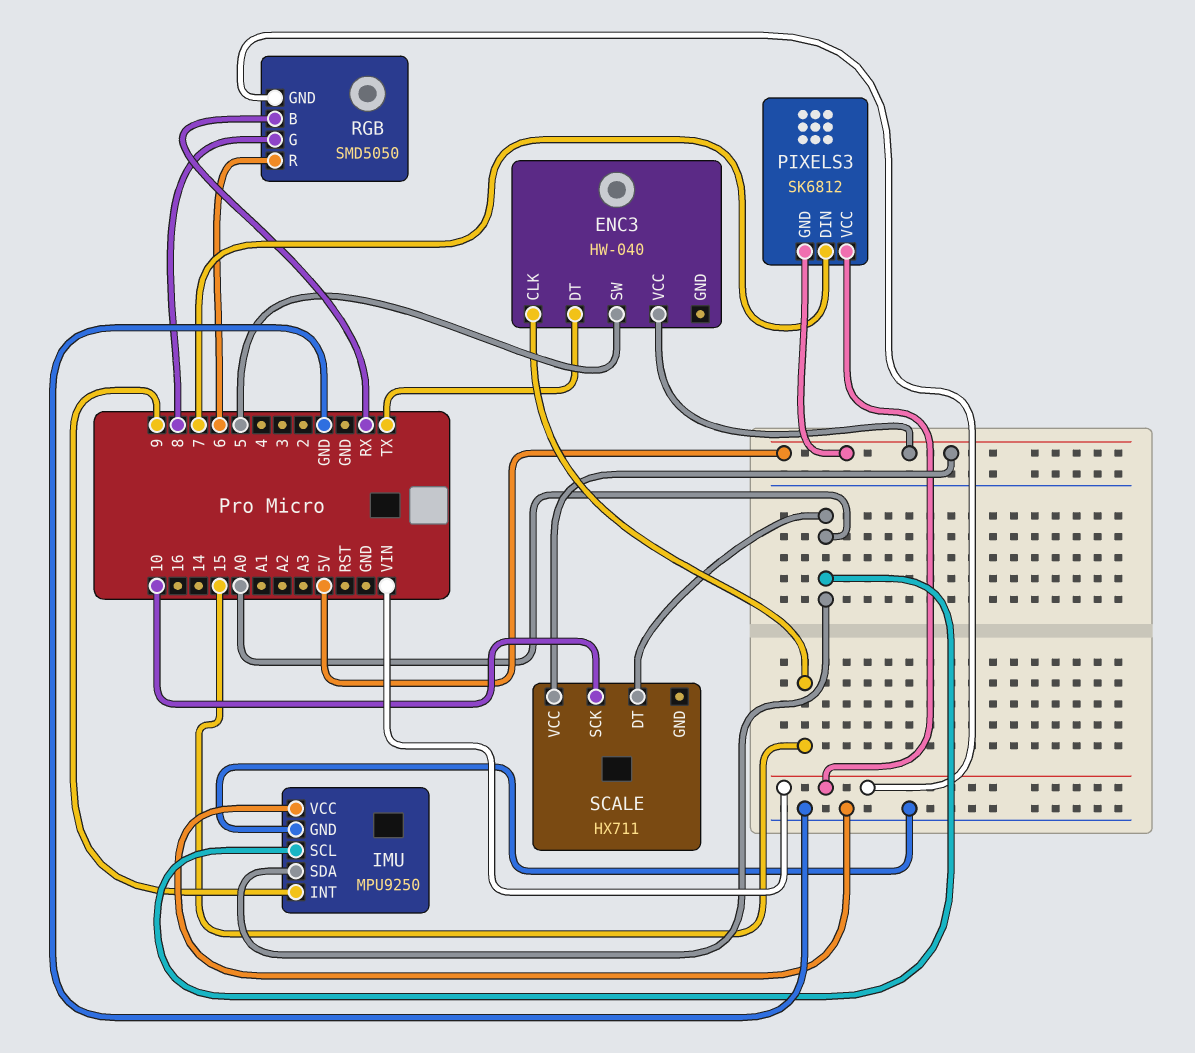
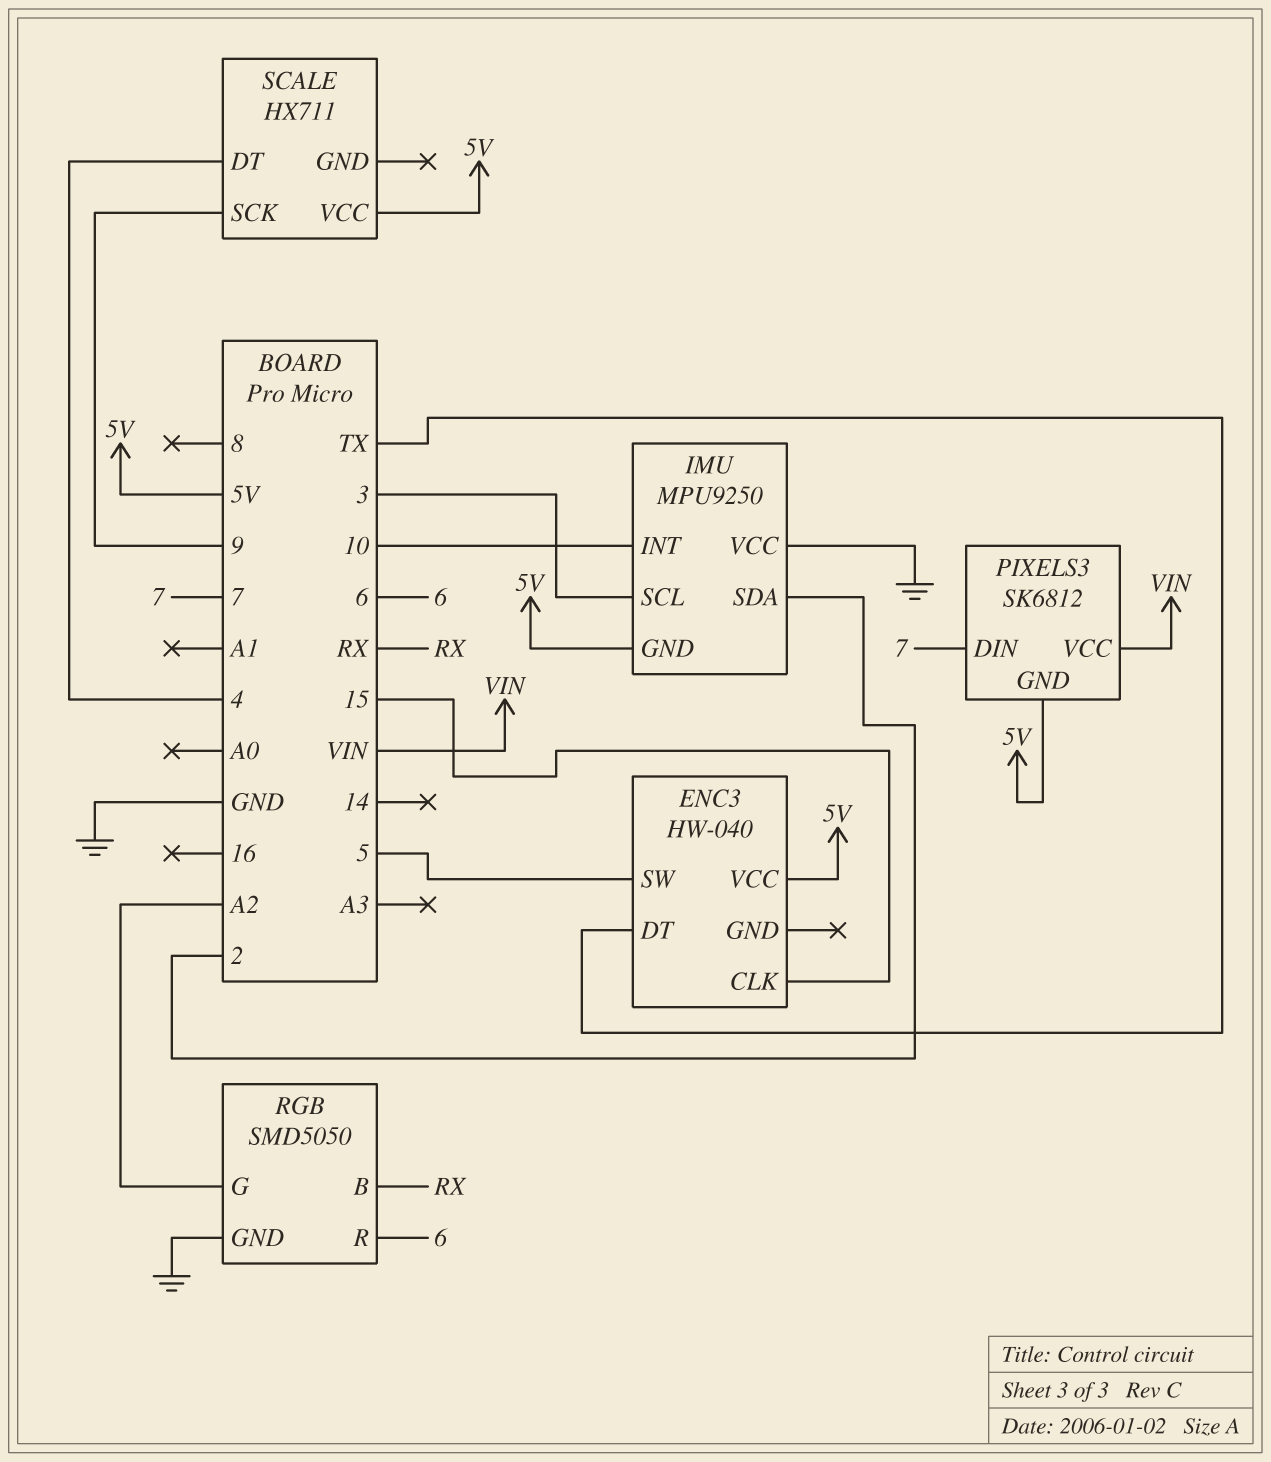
IMU pin GND: GND -> 5V
IMU pin INT: 9 -> 10
IMU pin SCL: A0 -> 3
IMU pin SDA: A0 -> 2
RGB pin G: 8 -> A2
RGB pin GND: VIN -> GND
SCALE pin DT: A0 -> 4
SCALE pin SCK: 10 -> 9

